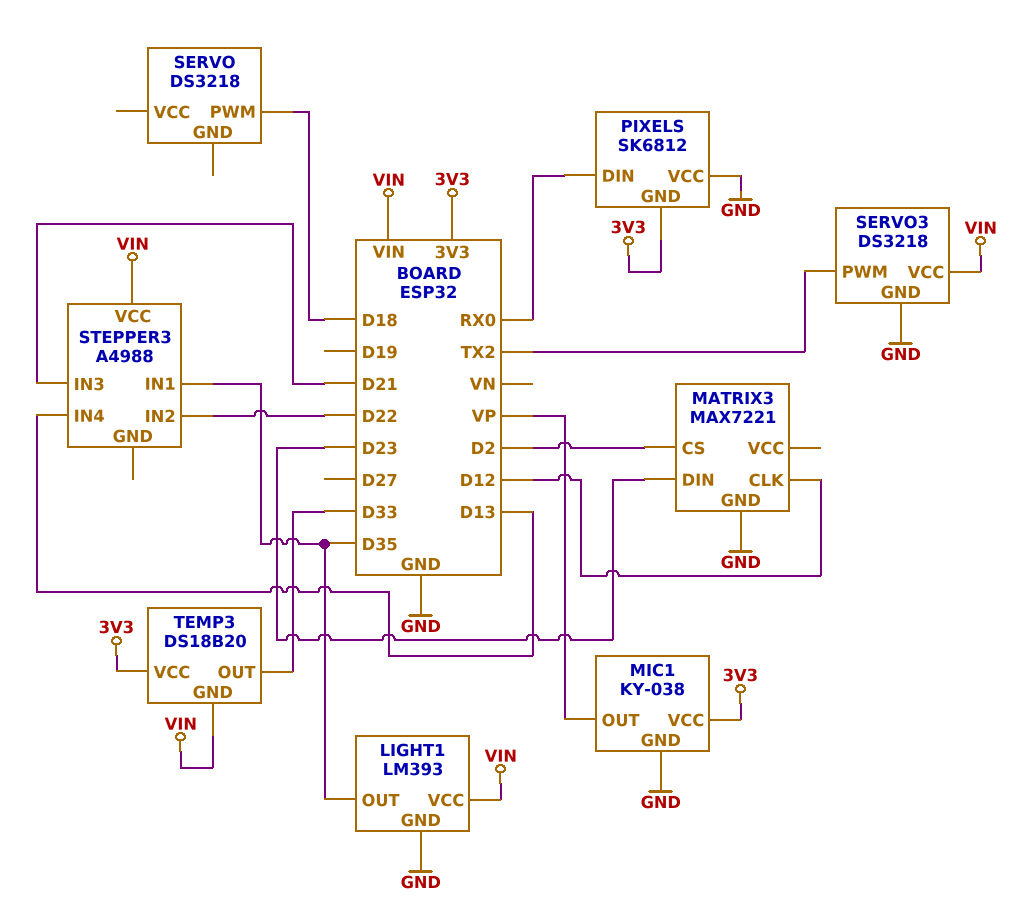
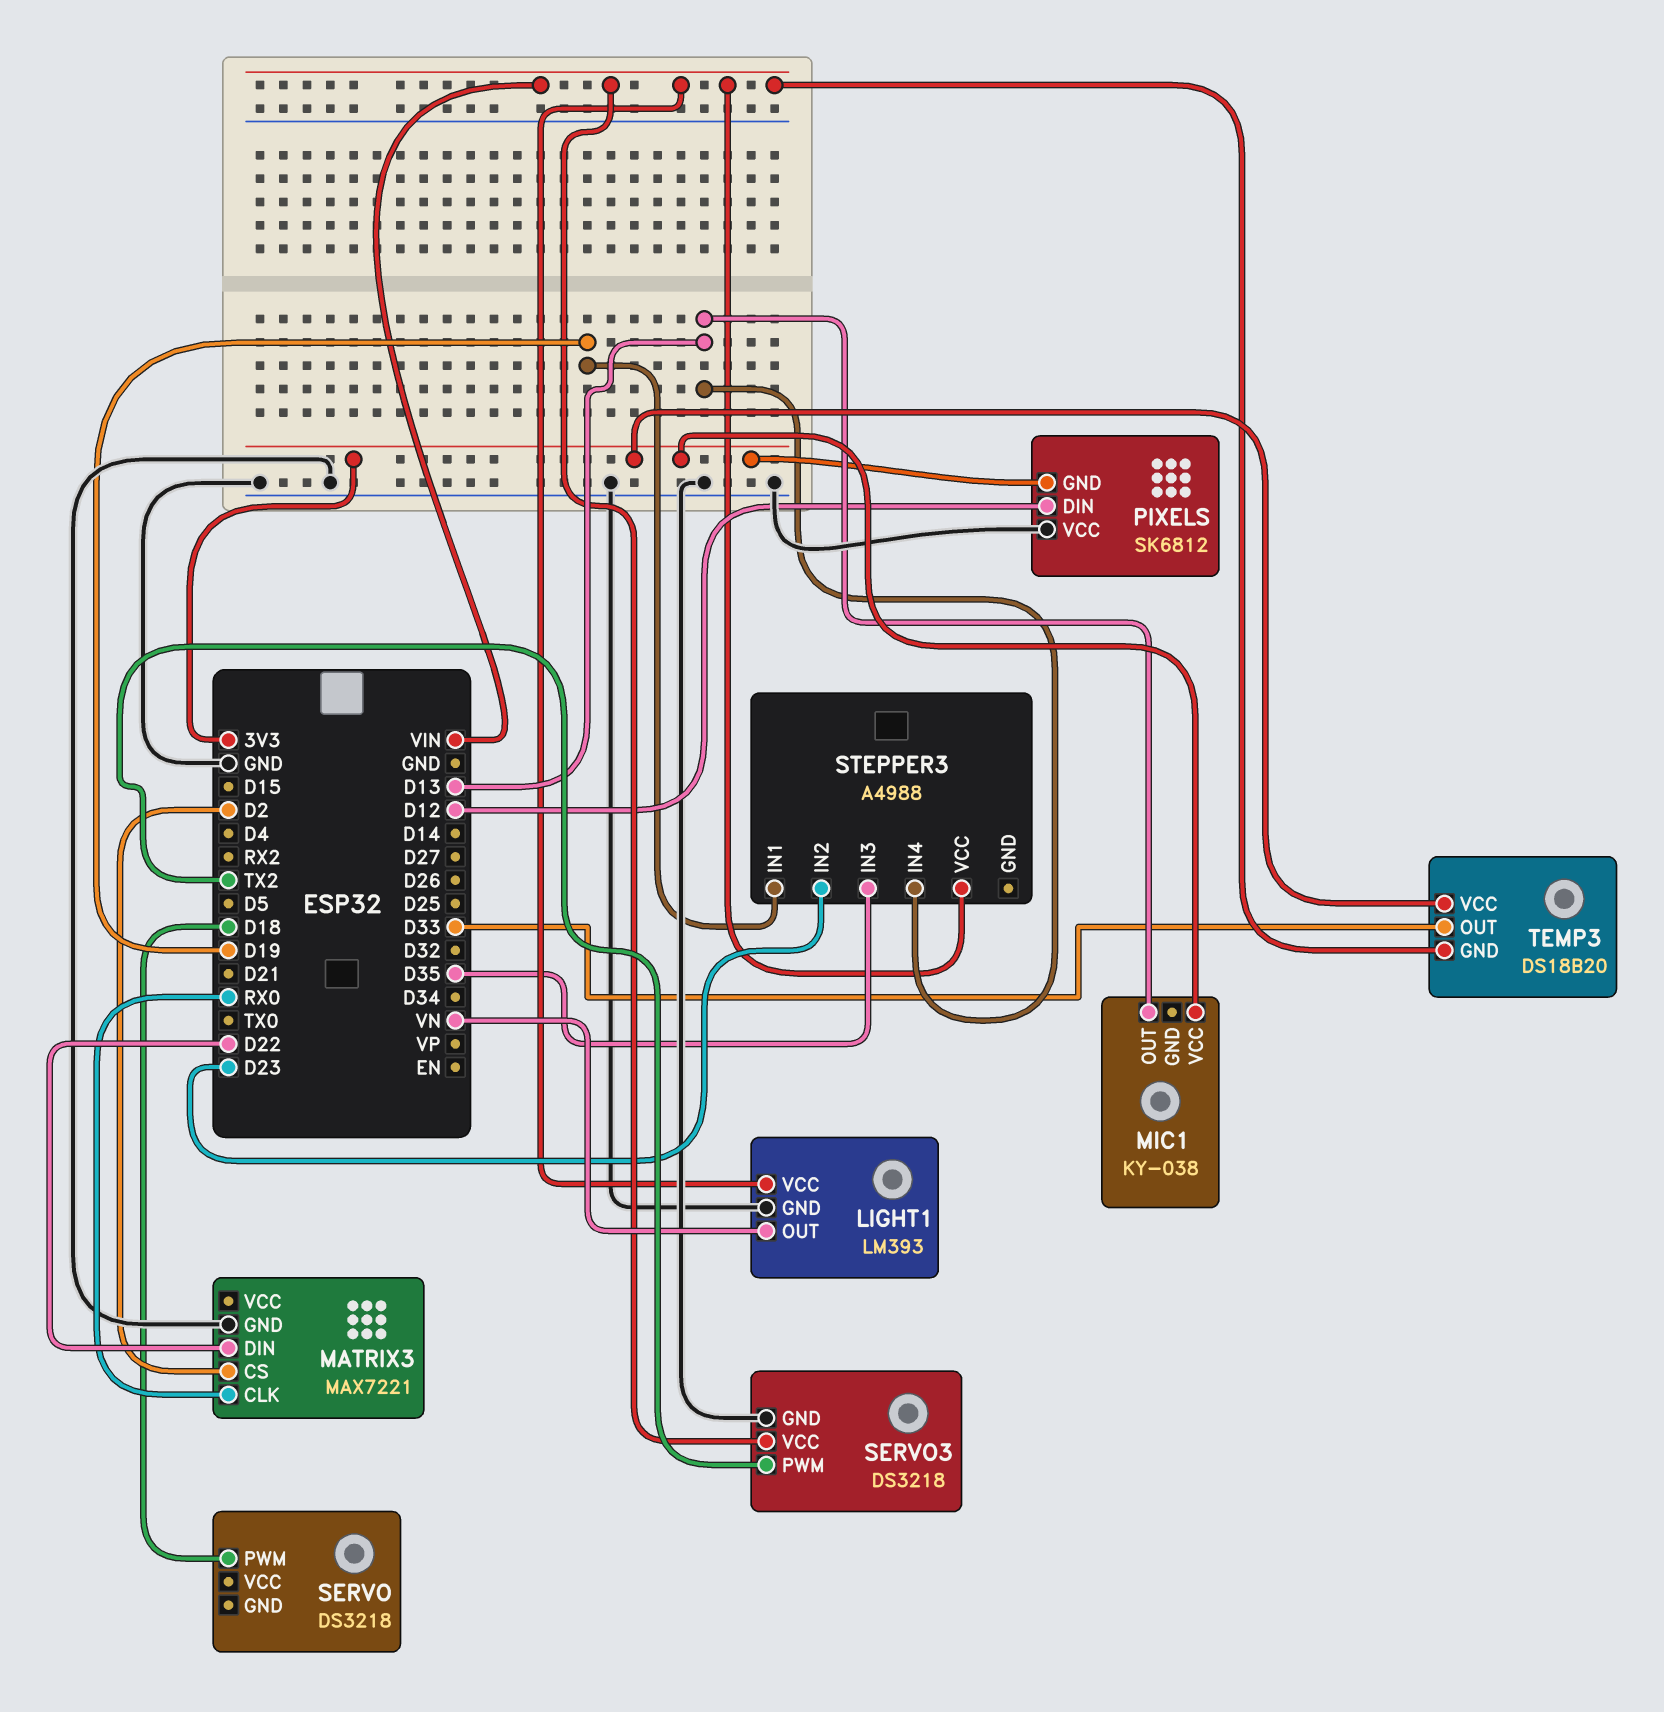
LIGHT1 pin OUT: D35 -> VN
MATRIX3 pin CLK: D12 -> RX0
MATRIX3 pin DIN: D23 -> D22
MIC1 pin GND: GND -> none
MIC1 pin OUT: VP -> D13
PIXELS pin DIN: RX0 -> D12
STEPPER3 pin IN1: D35 -> D19
STEPPER3 pin IN2: D22 -> D23
STEPPER3 pin IN3: D21 -> D35

